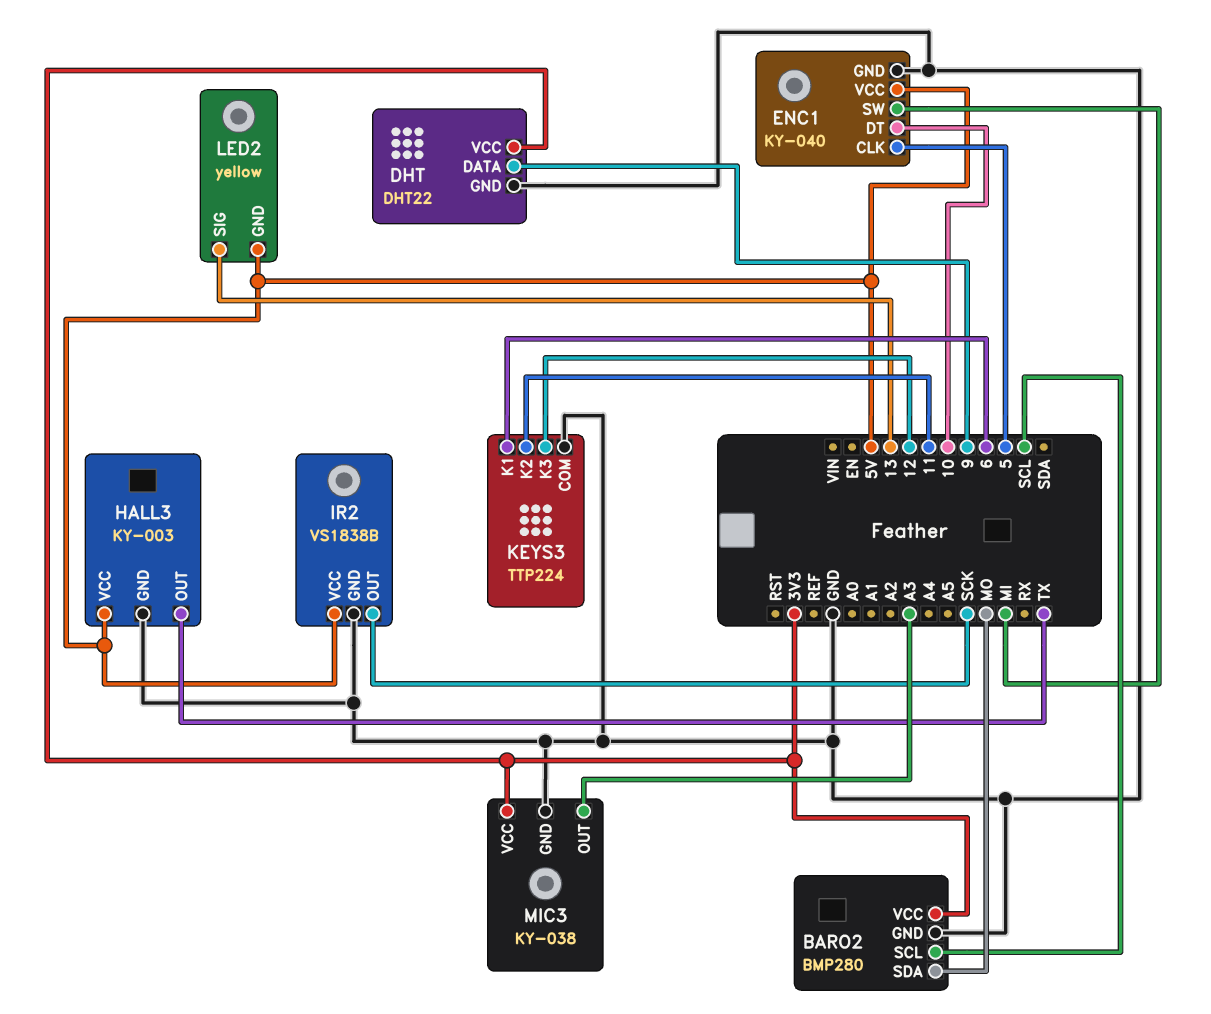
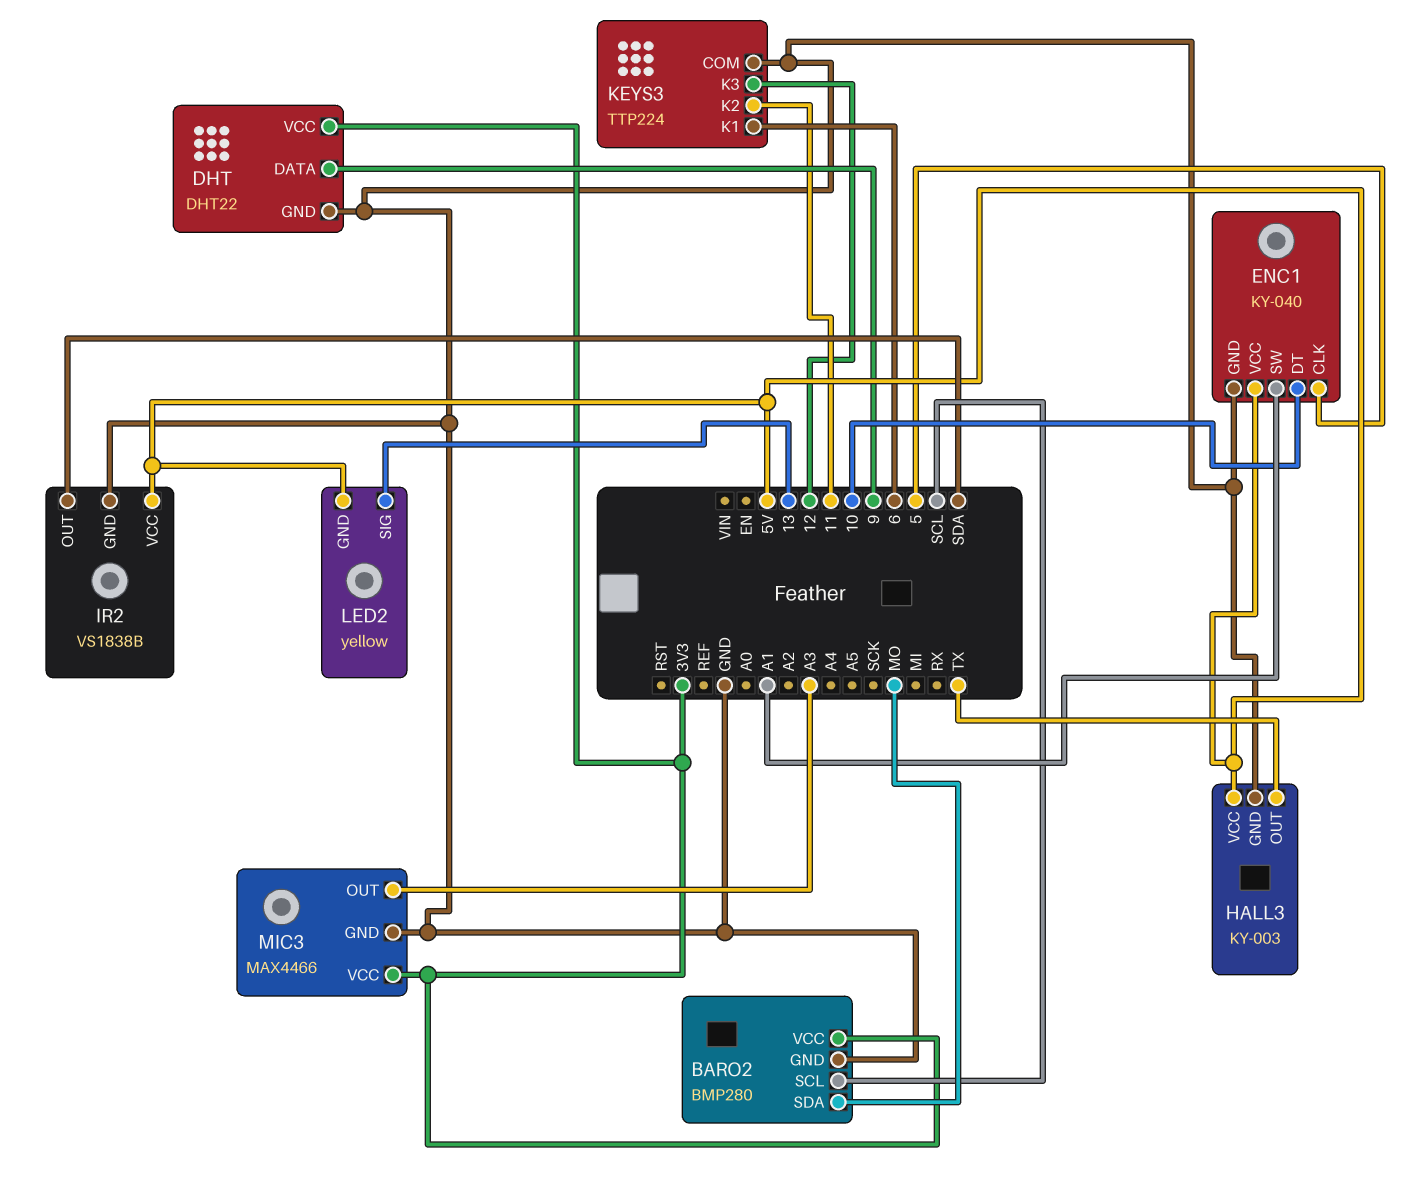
ENC1 pin SW: MI -> A1
IR2 pin OUT: SCK -> SDA
MIC3: KY-038 -> MAX4466

